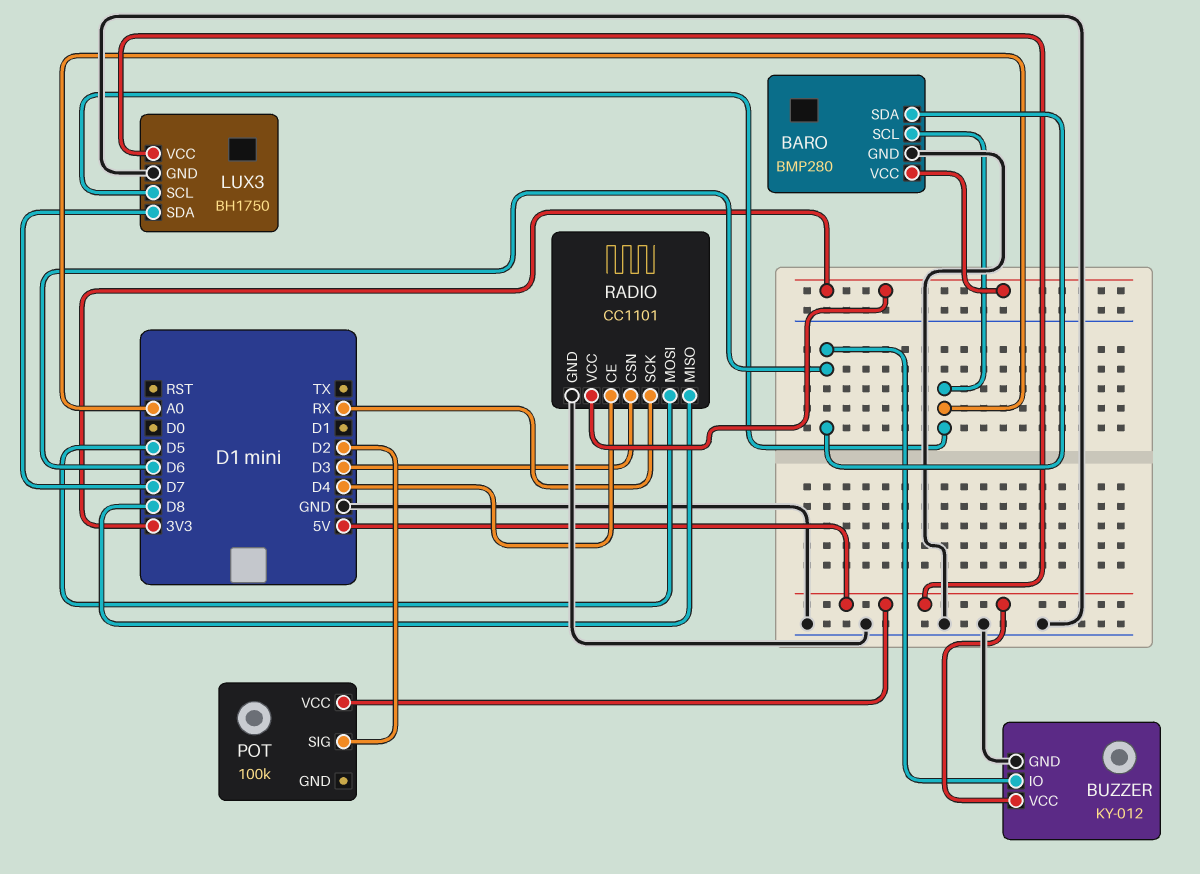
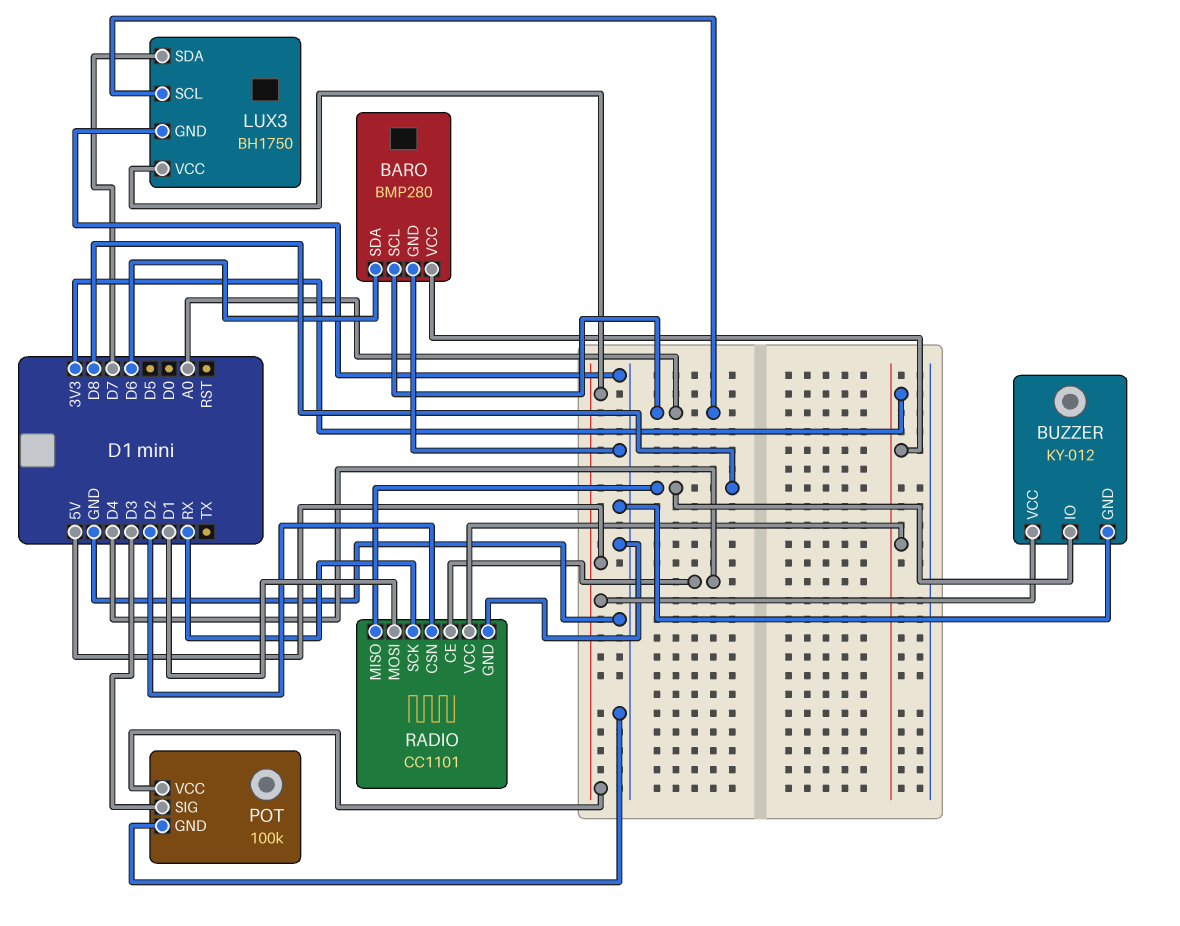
BUZZER pin IO: D6 -> D8
POT pin GND: none -> GND
POT pin SIG: D2 -> D3
RADIO pin CSN: D3 -> D2
RADIO pin MOSI: D5 -> D1

